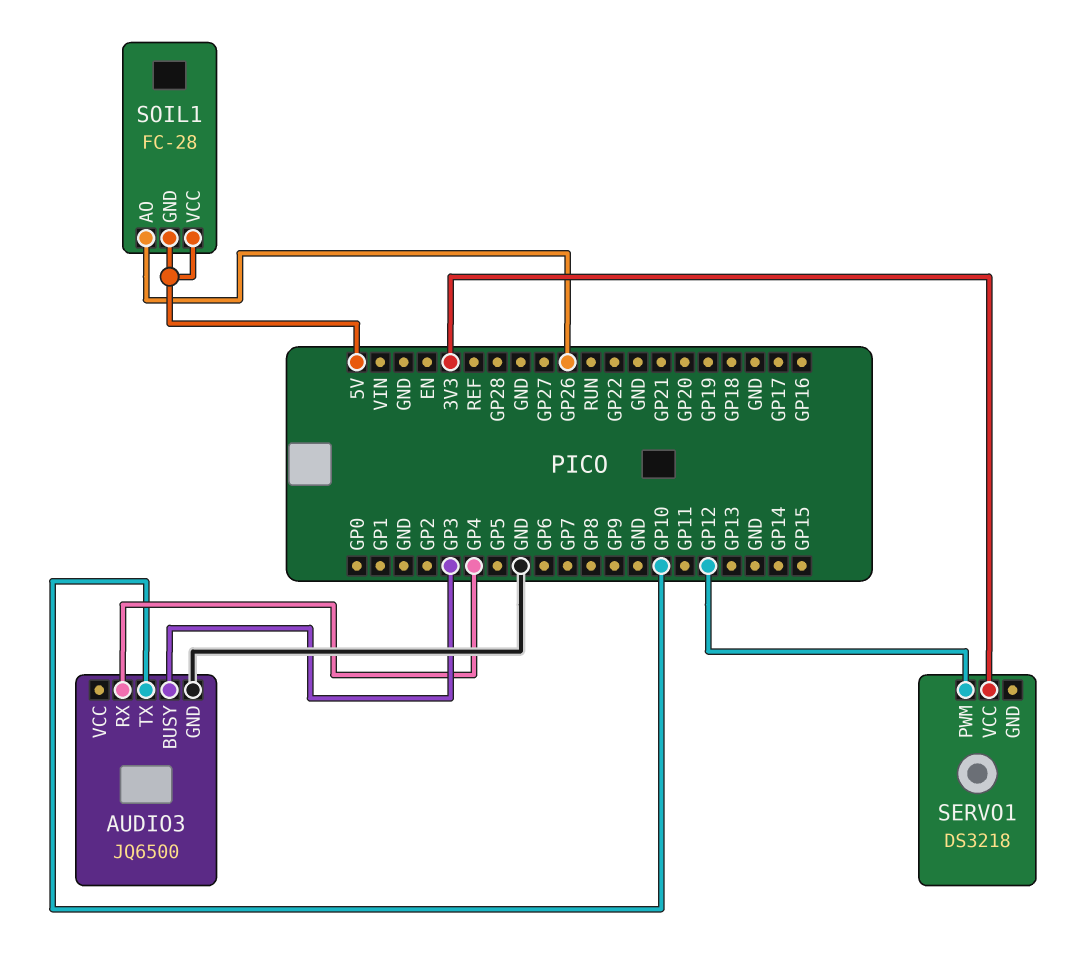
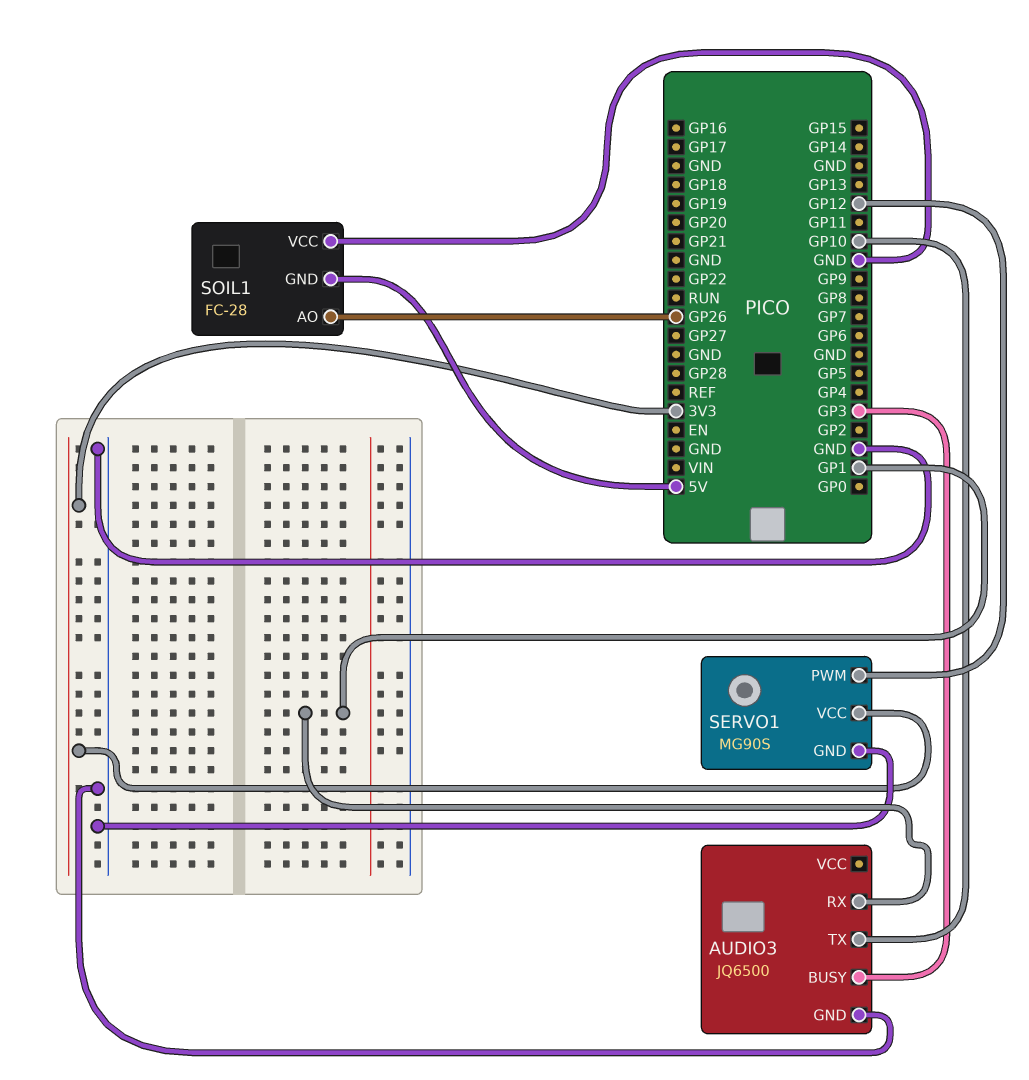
AUDIO3 pin RX: GP4 -> GP1
SERVO1: DS3218 -> MG90S
SERVO1 pin GND: none -> GND
SOIL1 pin VCC: 5V -> GND

